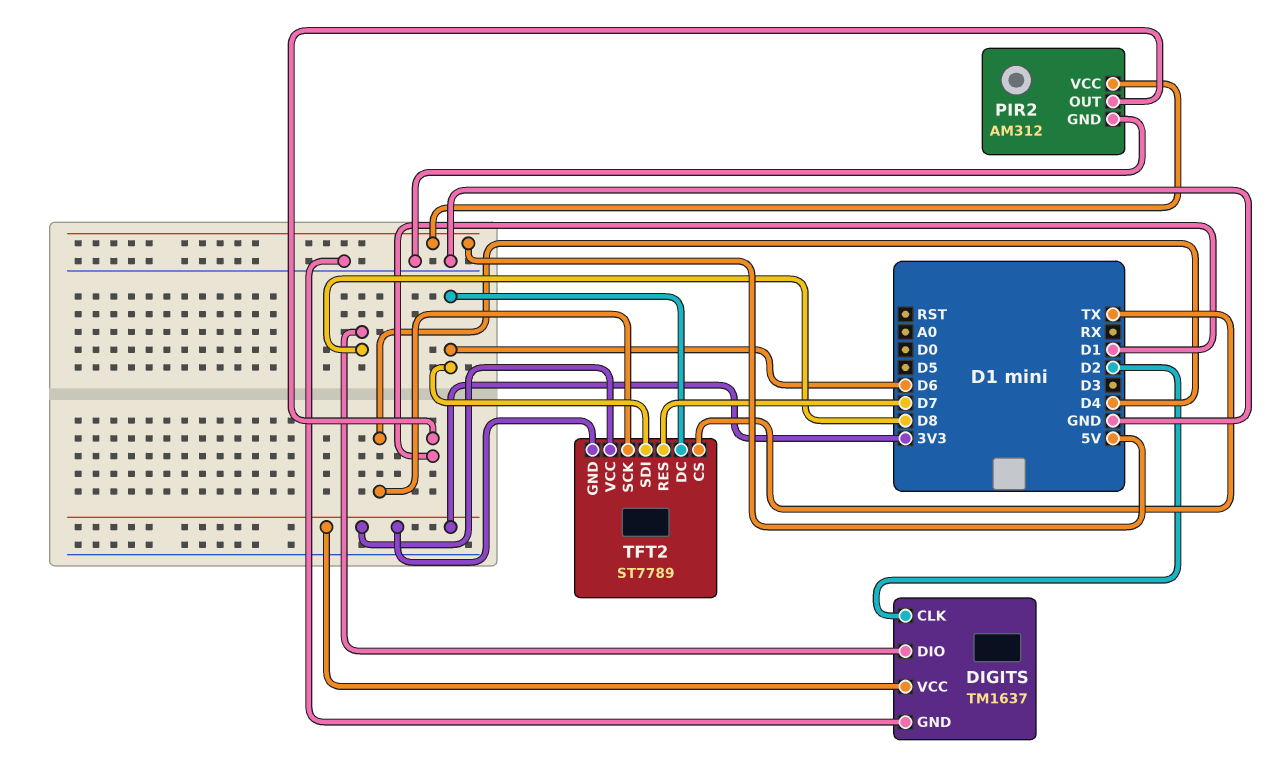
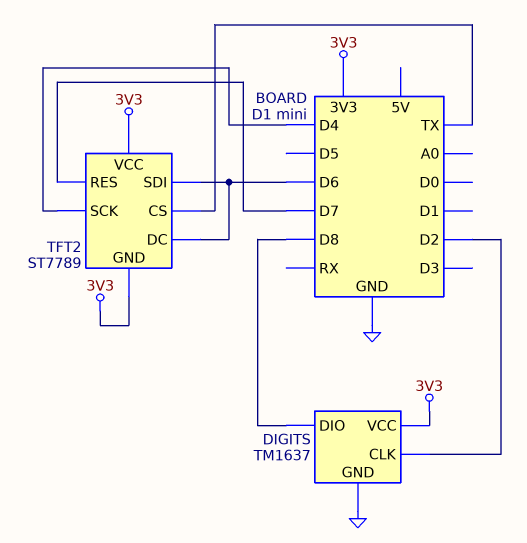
PIR2: AM312 -> none
PIR2 pin GND: GND -> none
PIR2 pin OUT: D1 -> none
PIR2 pin VCC: 5V -> none

